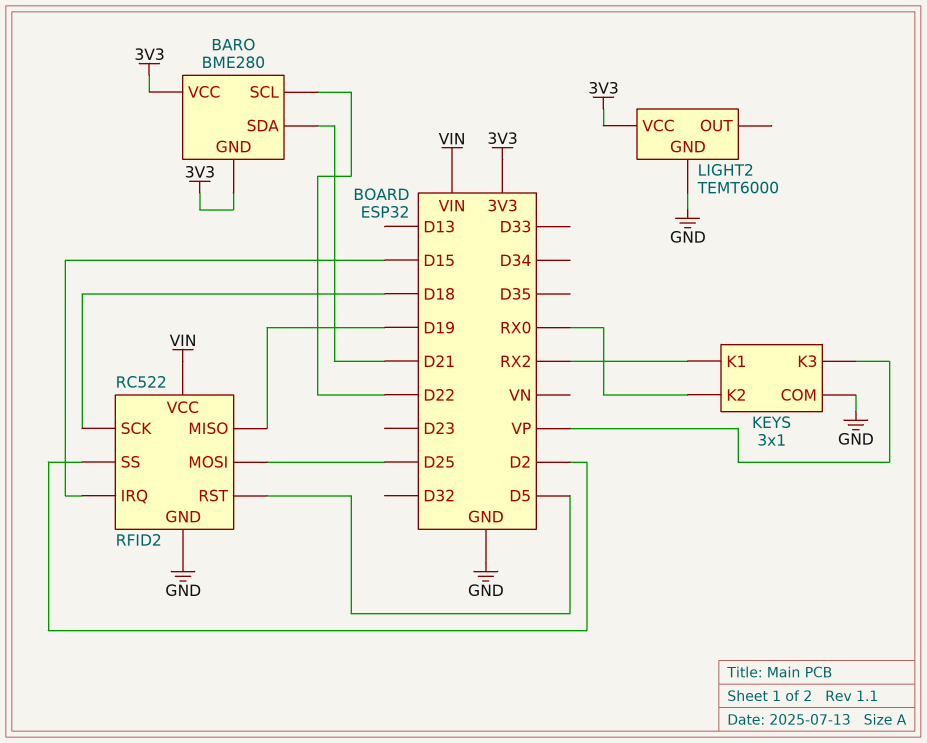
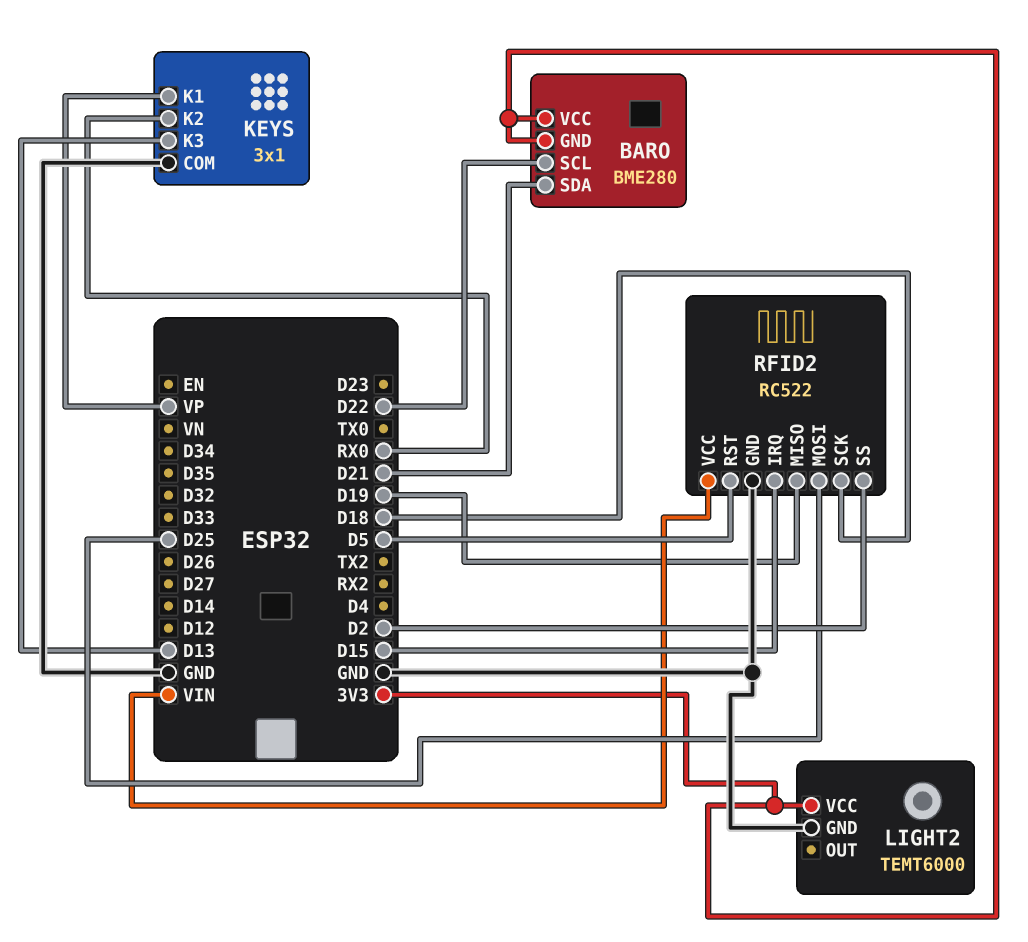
KEYS pin K1: RX2 -> VP
KEYS pin K3: VP -> D13

